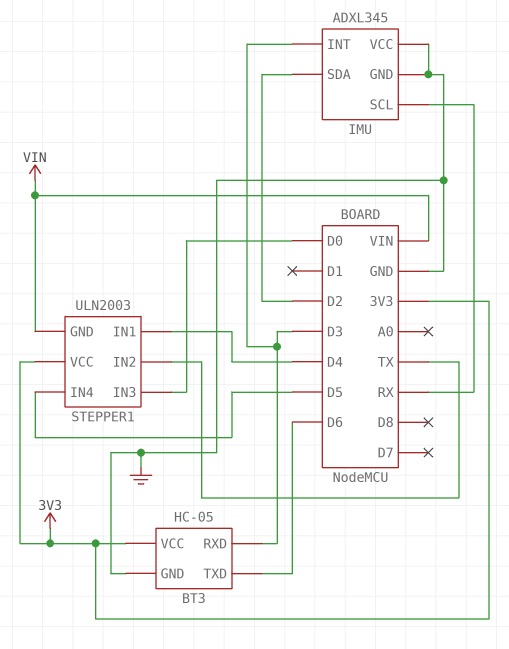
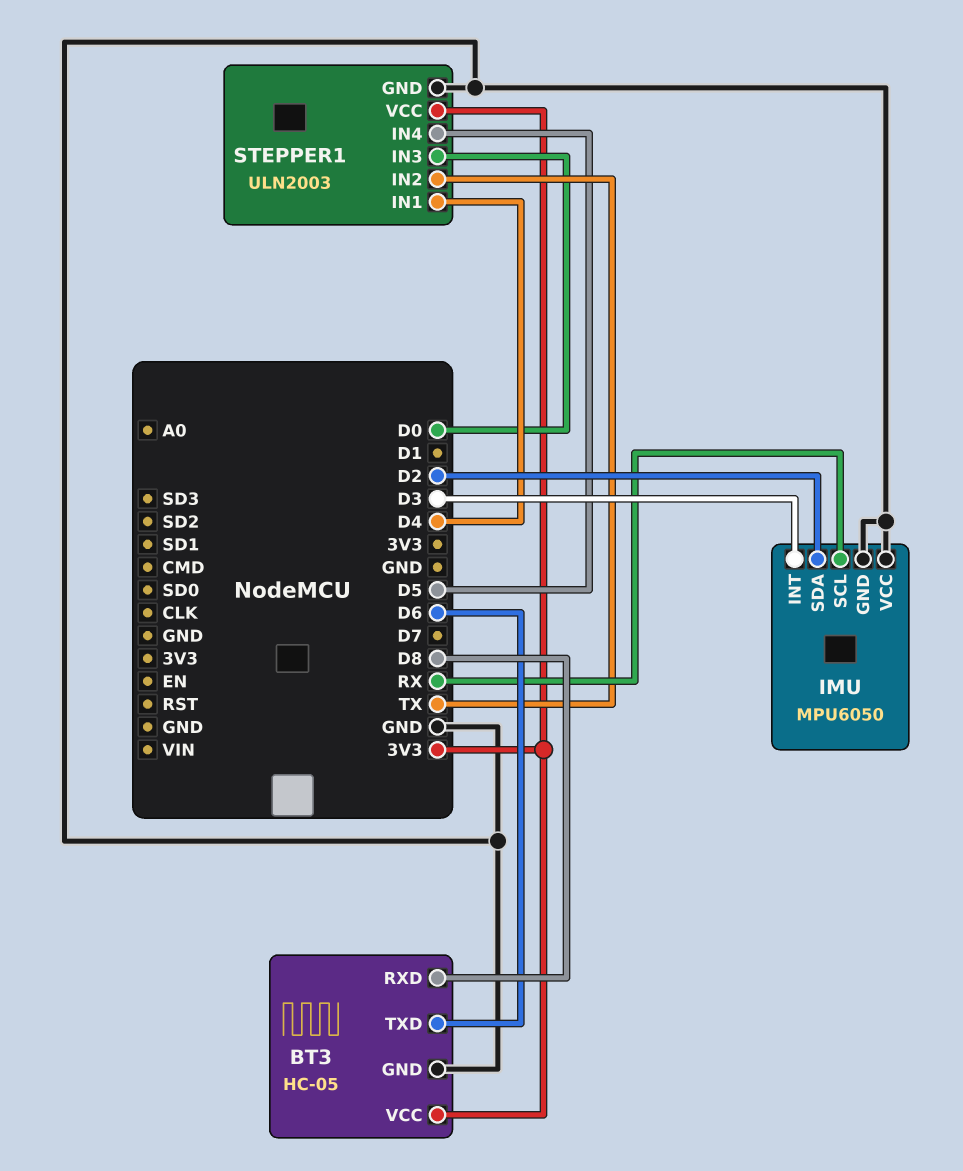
BT3 pin RXD: D3 -> D8
IMU: ADXL345 -> MPU6050
STEPPER1 pin GND: VIN -> GND

